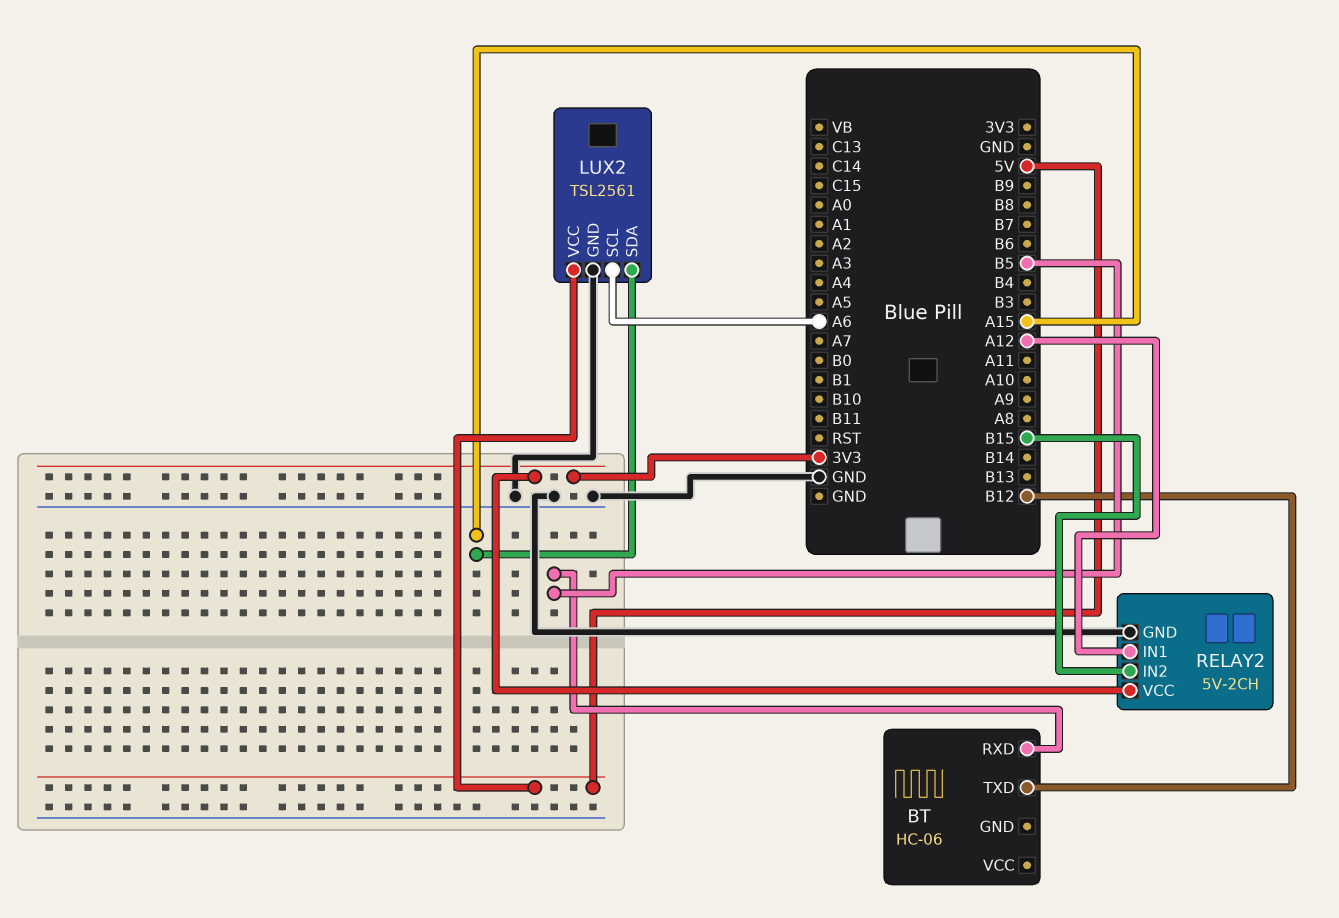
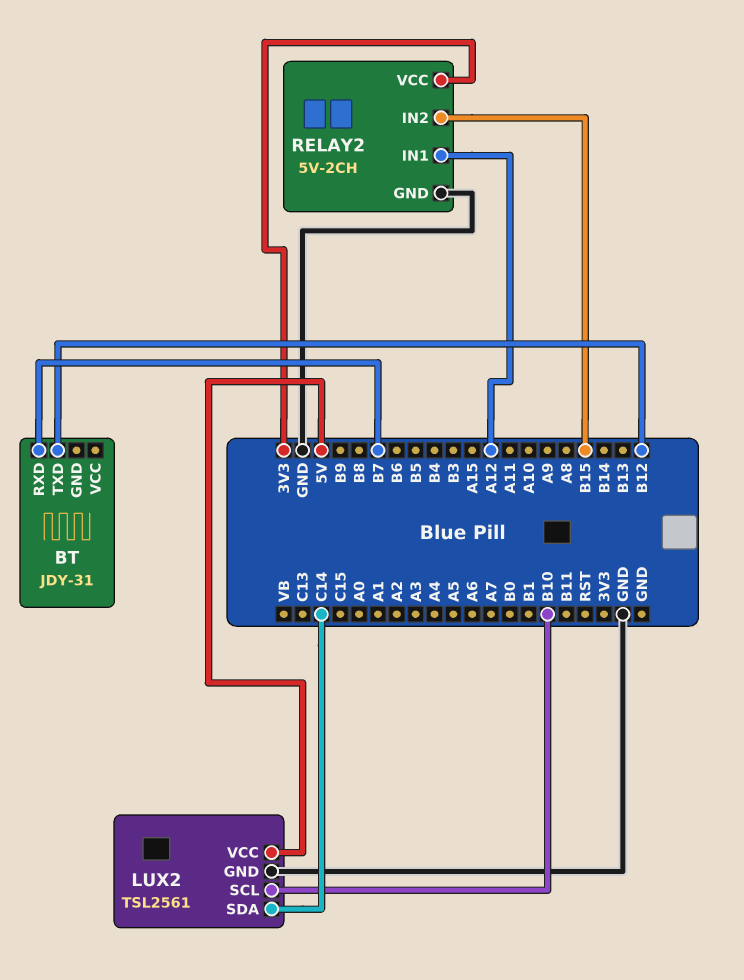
BT: HC-06 -> JDY-31
BT pin RXD: B5 -> B7
LUX2 pin SCL: A6 -> B10
LUX2 pin SDA: A15 -> C14

